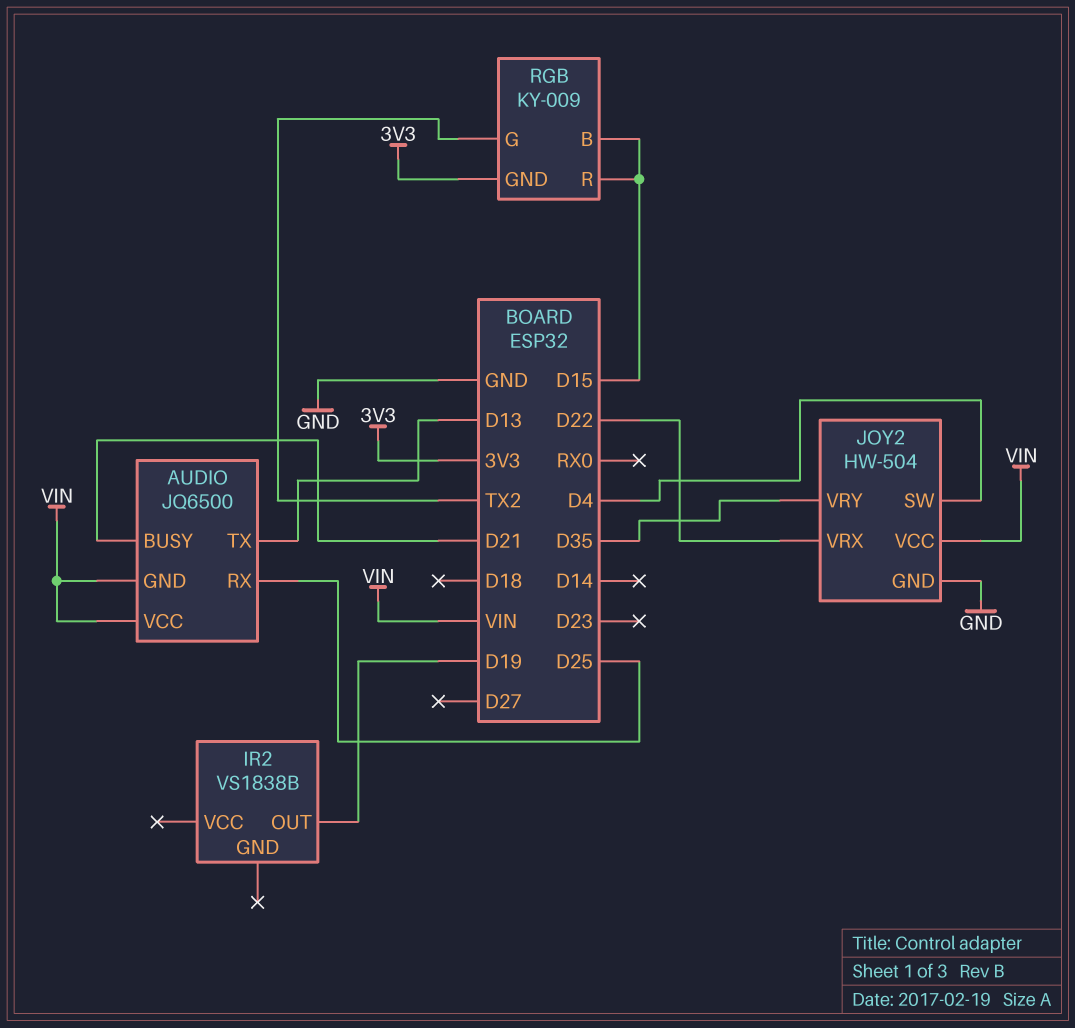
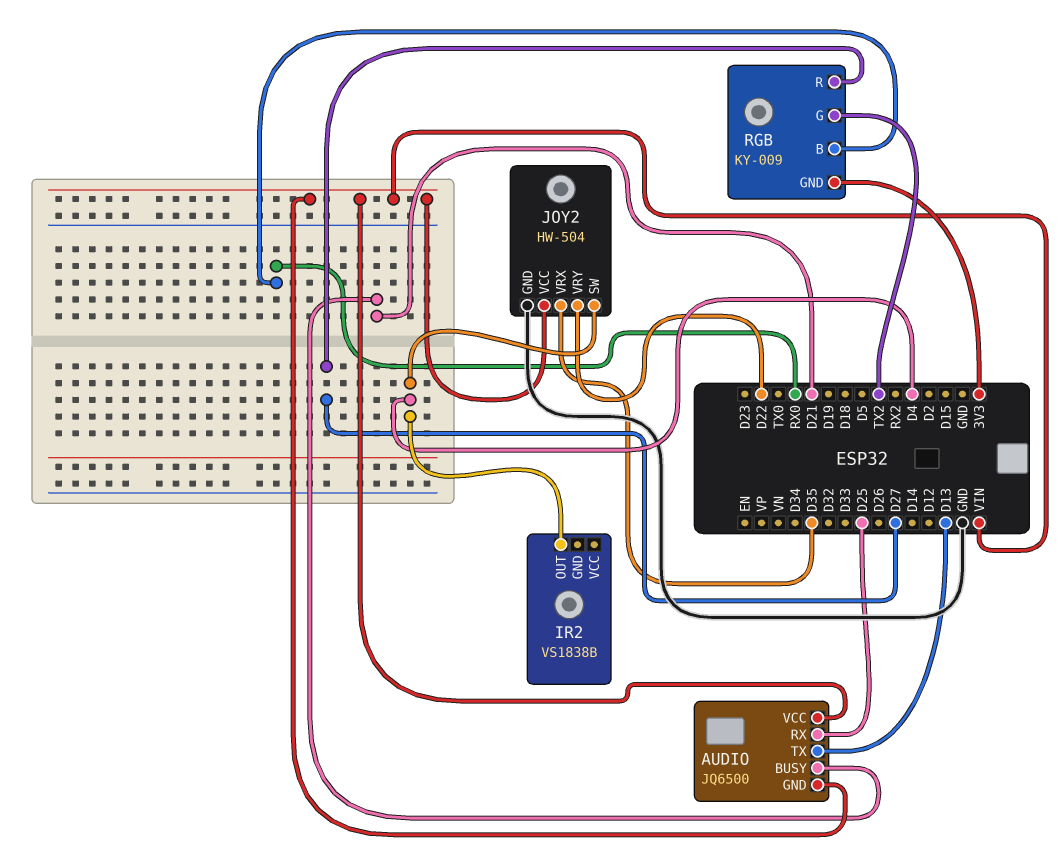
IR2 pin OUT: D19 -> D4
JOY2 pin VRX: D22 -> D35
JOY2 pin VRY: D35 -> D22
RGB pin B: D15 -> RX0
RGB pin R: D15 -> D27

